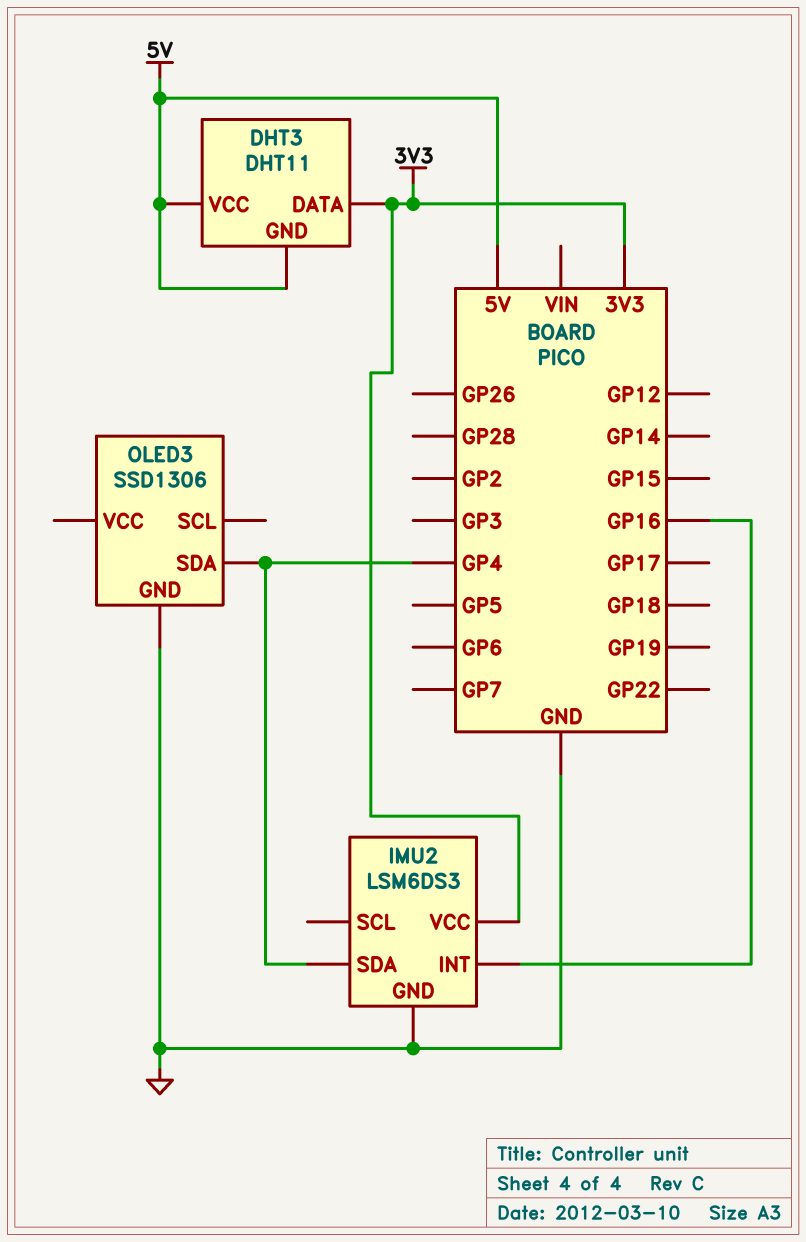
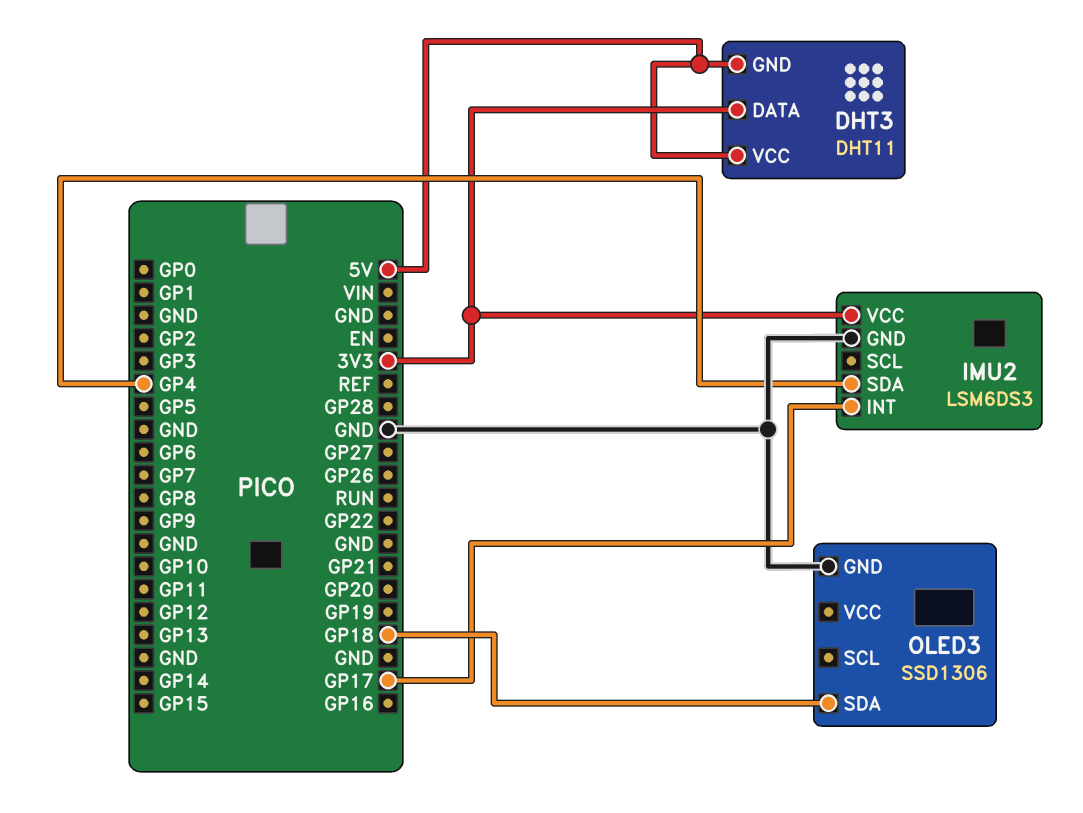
IMU2 pin INT: GP16 -> GP17
OLED3 pin SDA: GP4 -> GP18

